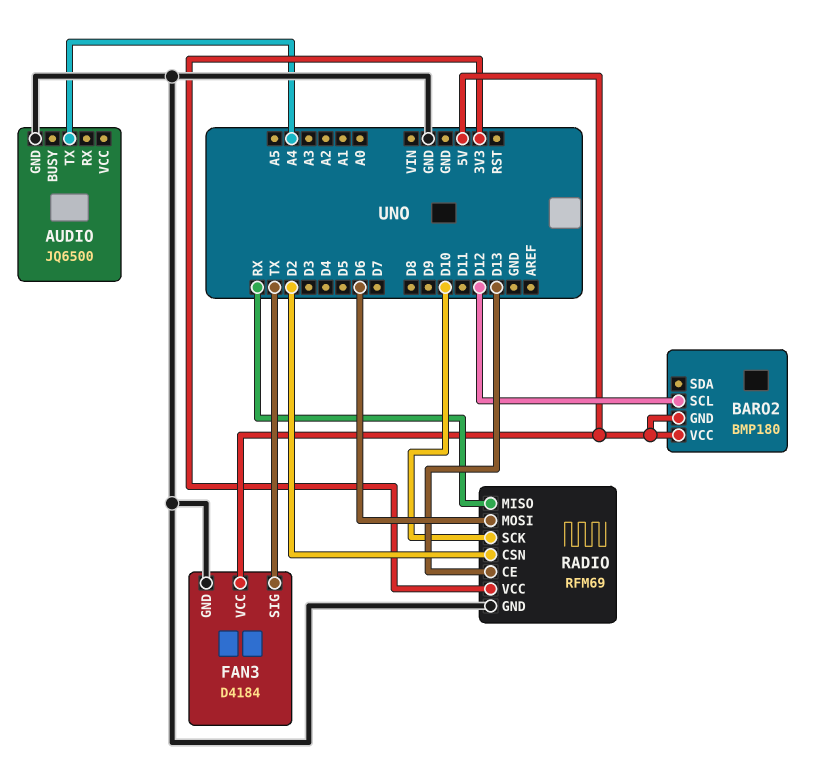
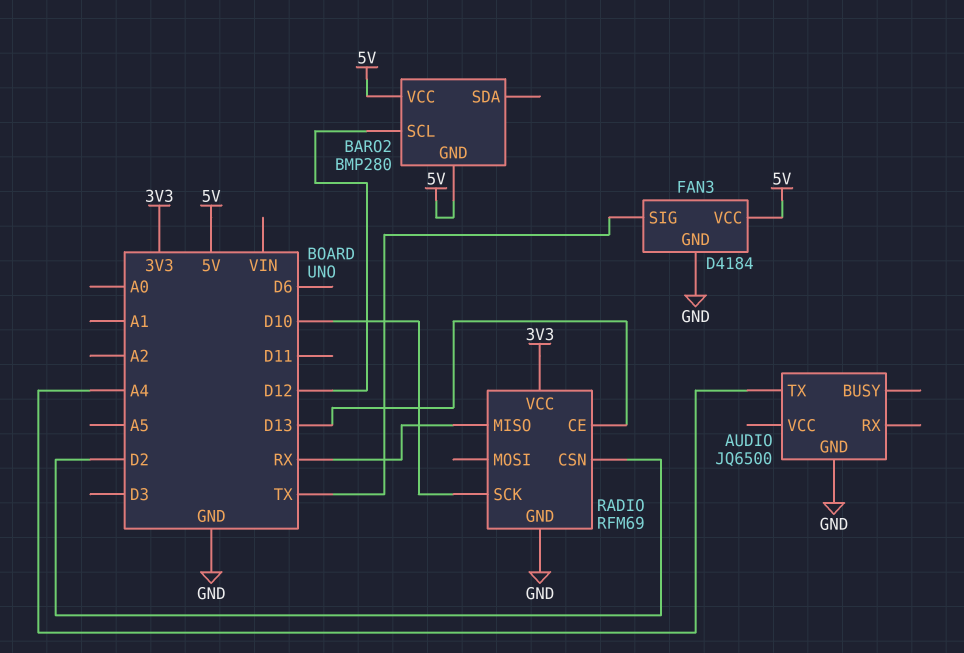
BARO2: BMP180 -> BMP280
RADIO pin MOSI: D6 -> none

